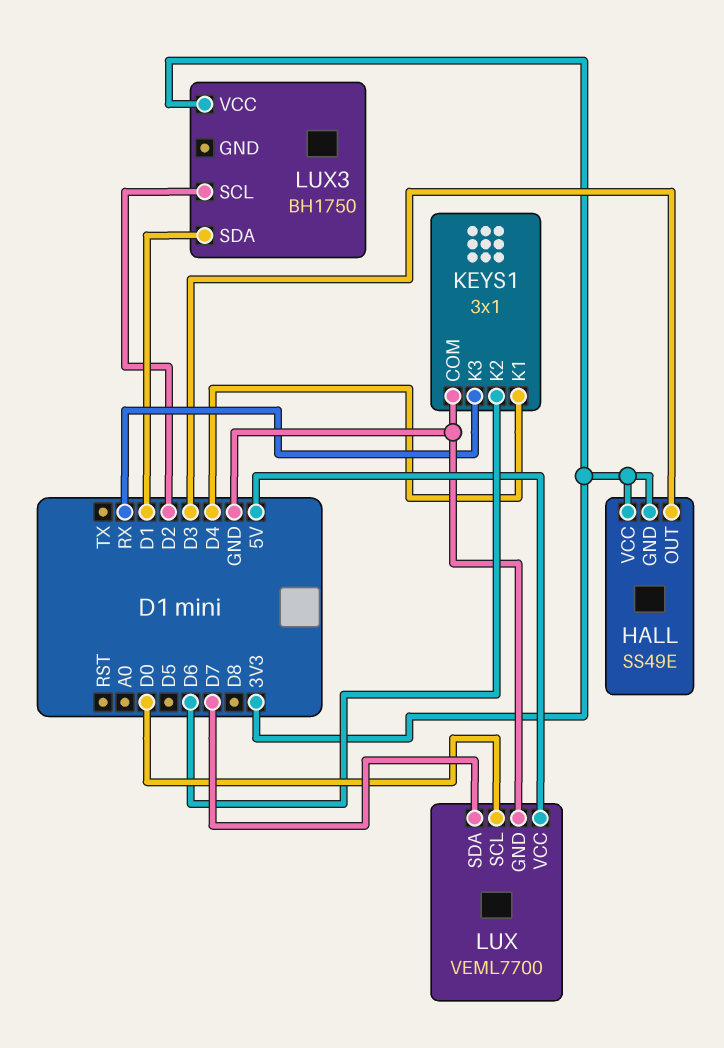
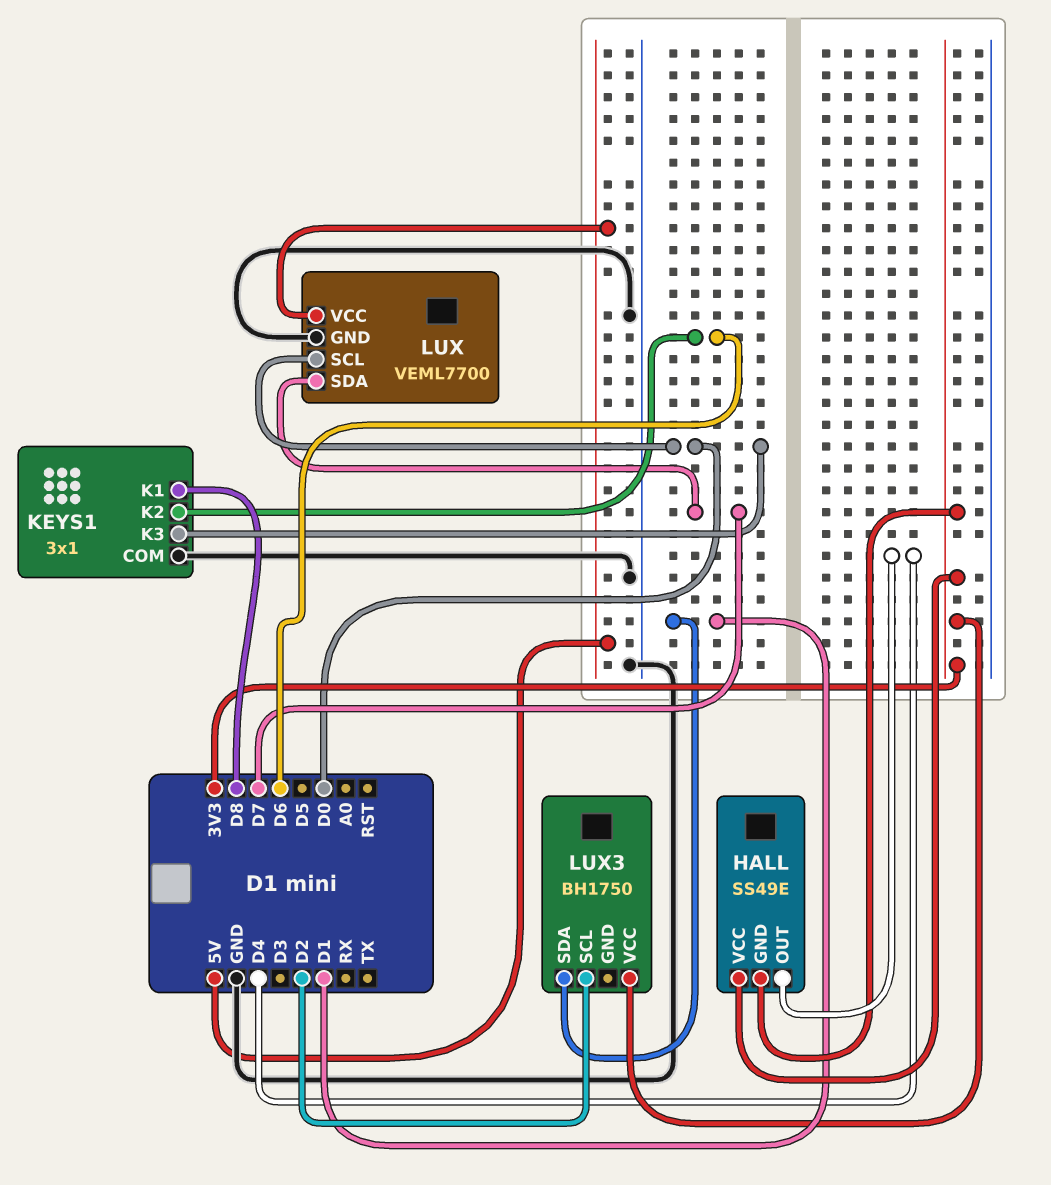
HALL pin OUT: D3 -> D4
KEYS1 pin K1: D4 -> D8
KEYS1 pin K3: RX -> D0

